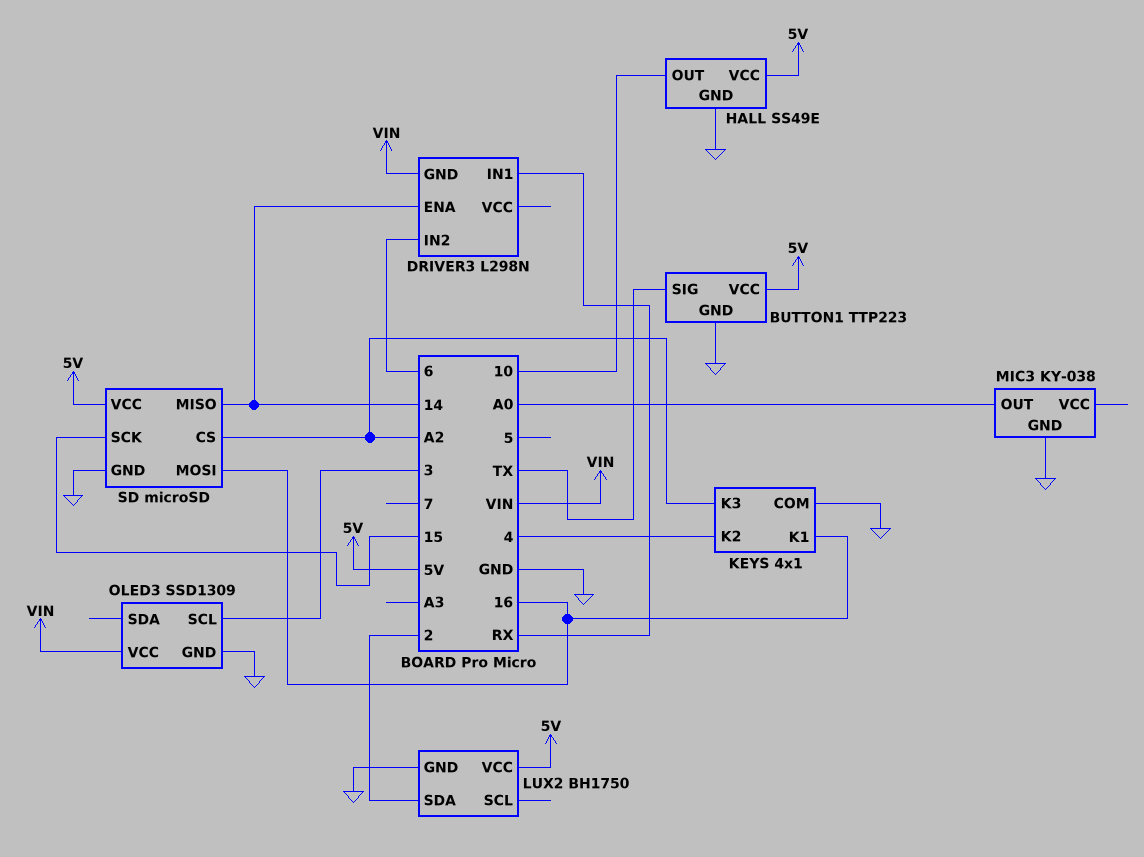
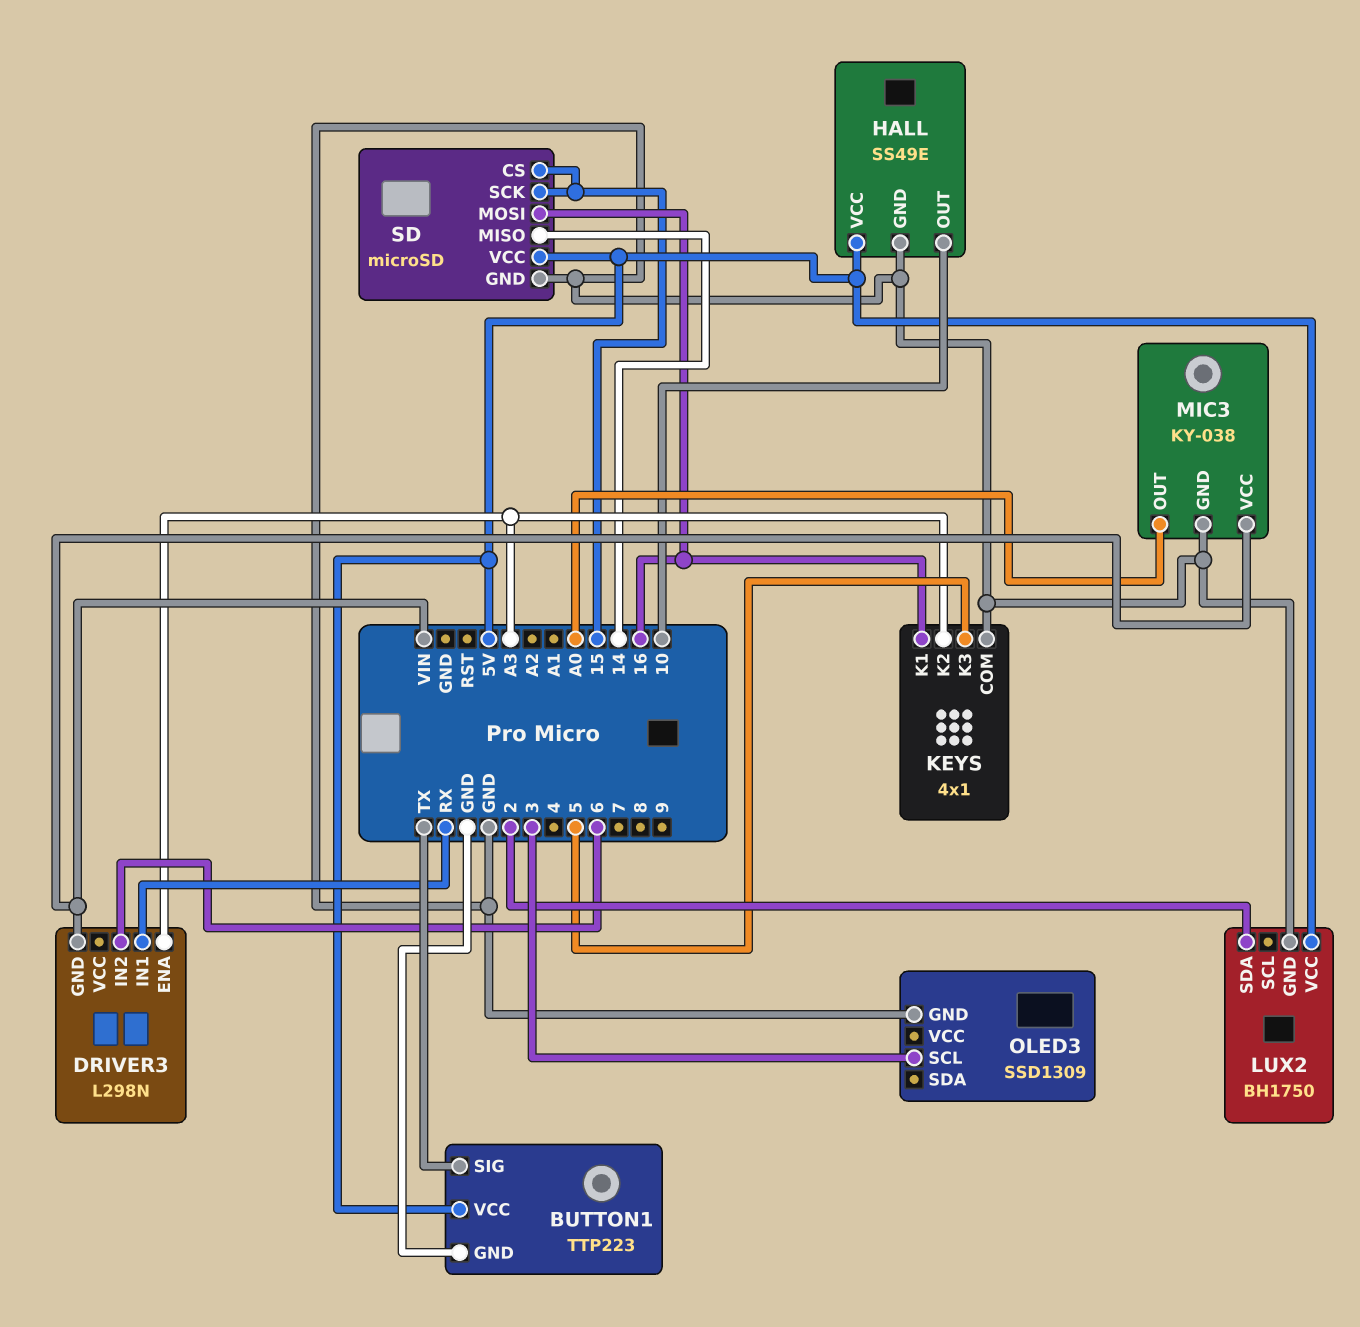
DRIVER3 pin ENA: 14 -> A3
KEYS pin K2: 4 -> A3
KEYS pin K3: A2 -> 5
MIC3 pin VCC: none -> VIN
OLED3 pin VCC: VIN -> none
SD pin CS: A2 -> 15

